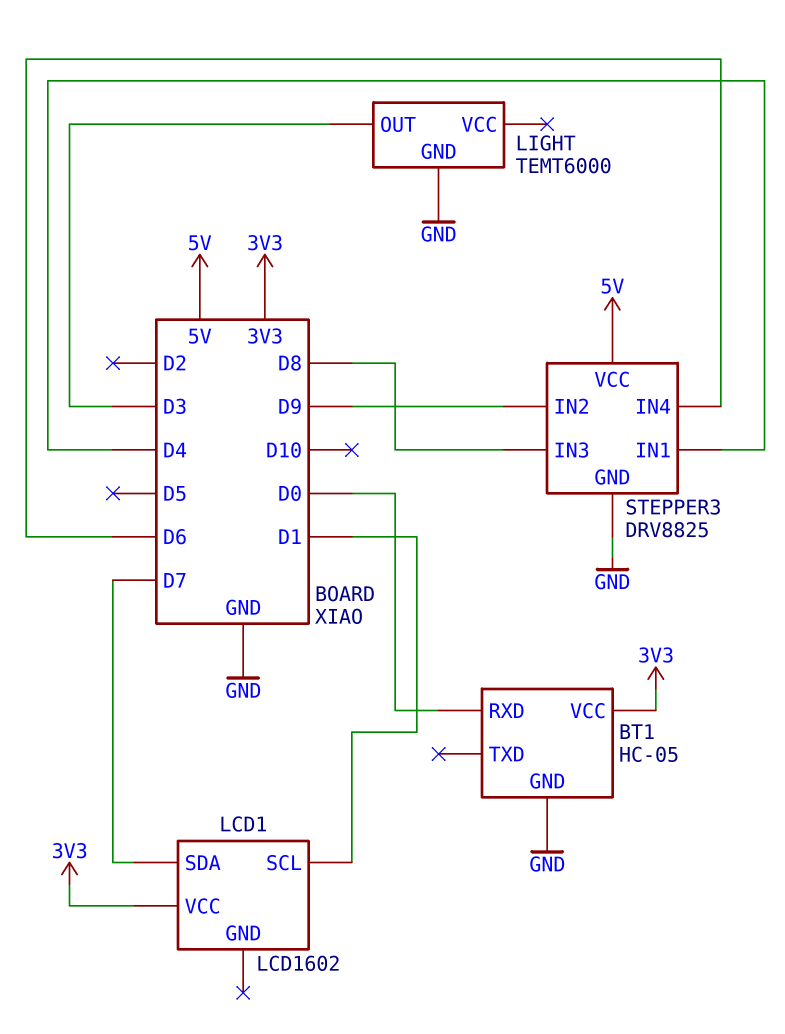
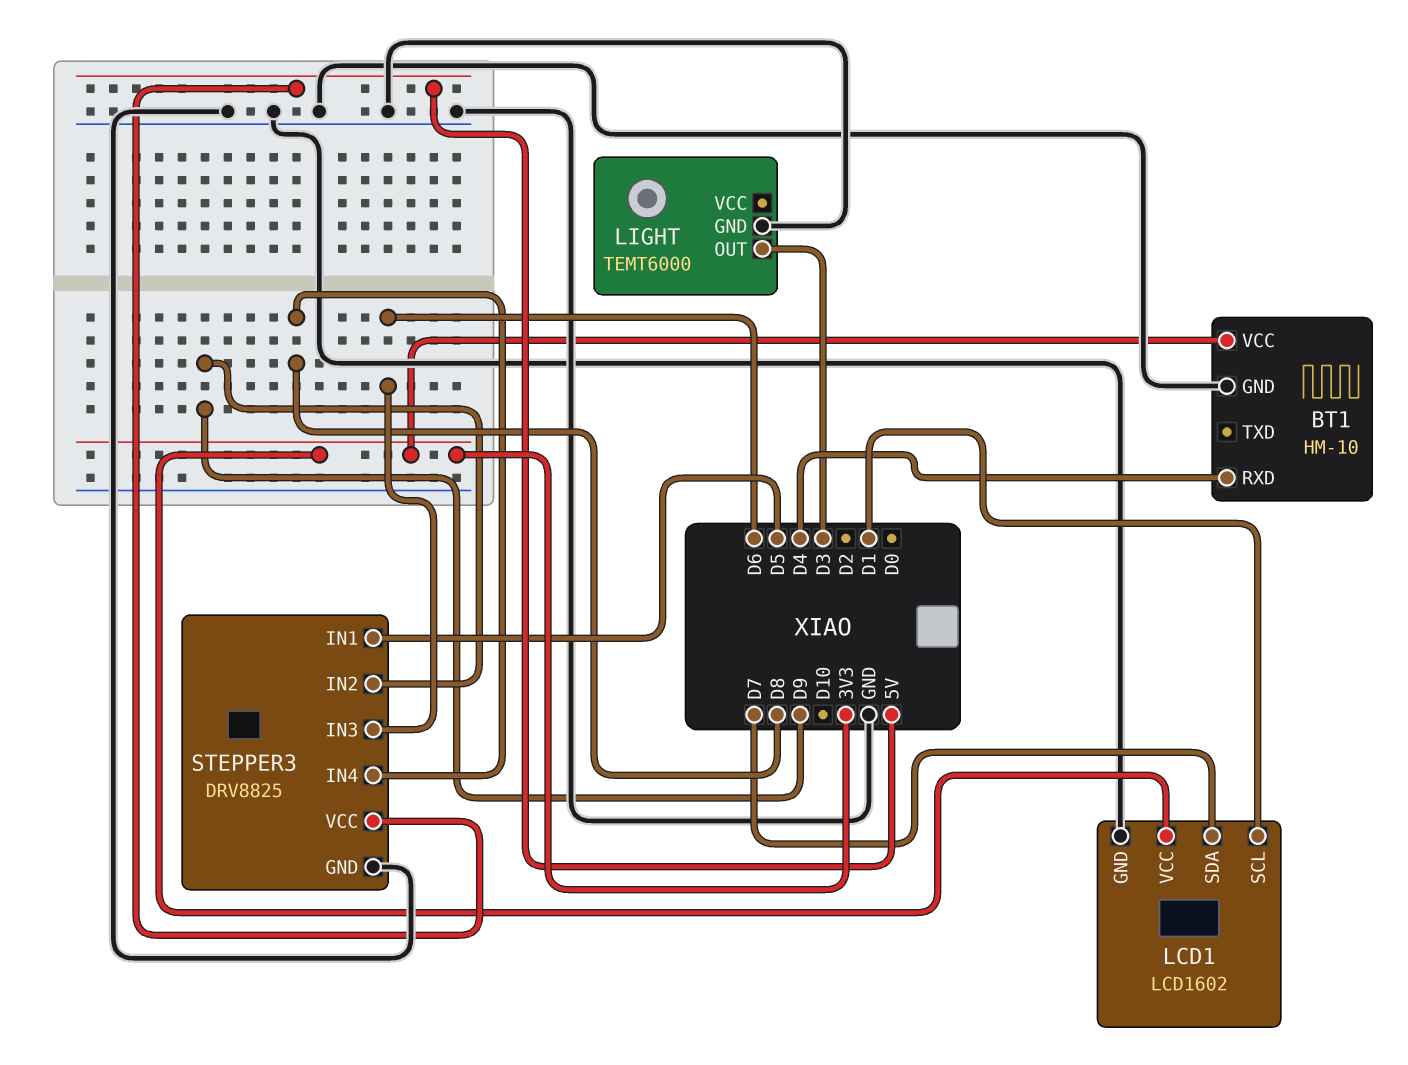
BT1: HC-05 -> HM-10
BT1 pin RXD: D0 -> D4
LCD1 pin GND: none -> GND
STEPPER3 pin IN1: D4 -> D5
STEPPER3 pin IN3: D8 -> D6
STEPPER3 pin IN4: D6 -> D8

